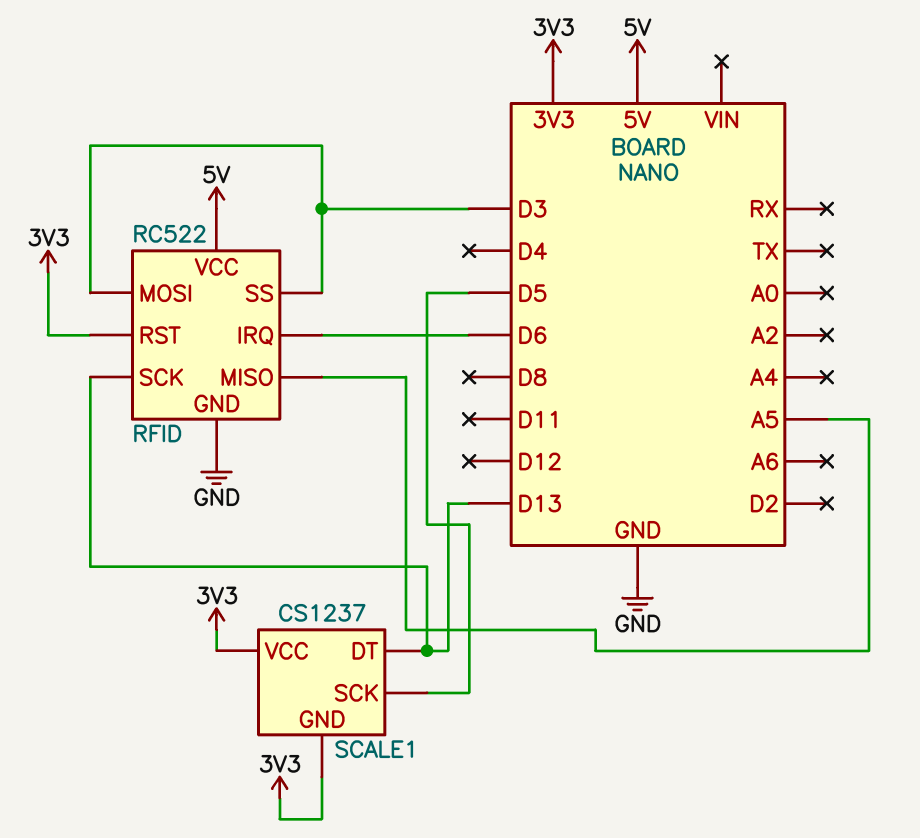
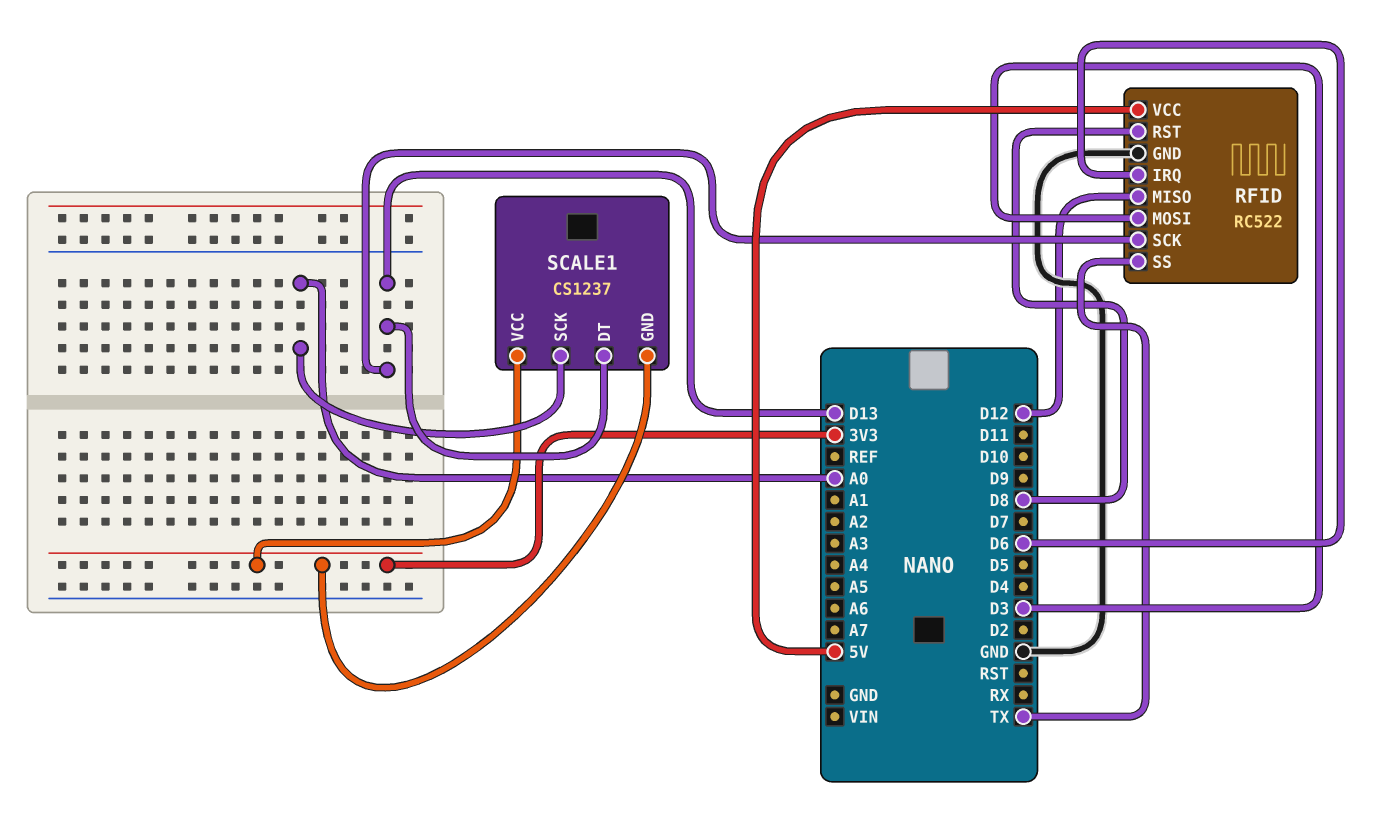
RFID pin MISO: A5 -> D12
RFID pin RST: 3V3 -> D8
RFID pin SS: D3 -> TX
SCALE1 pin SCK: D5 -> A0

